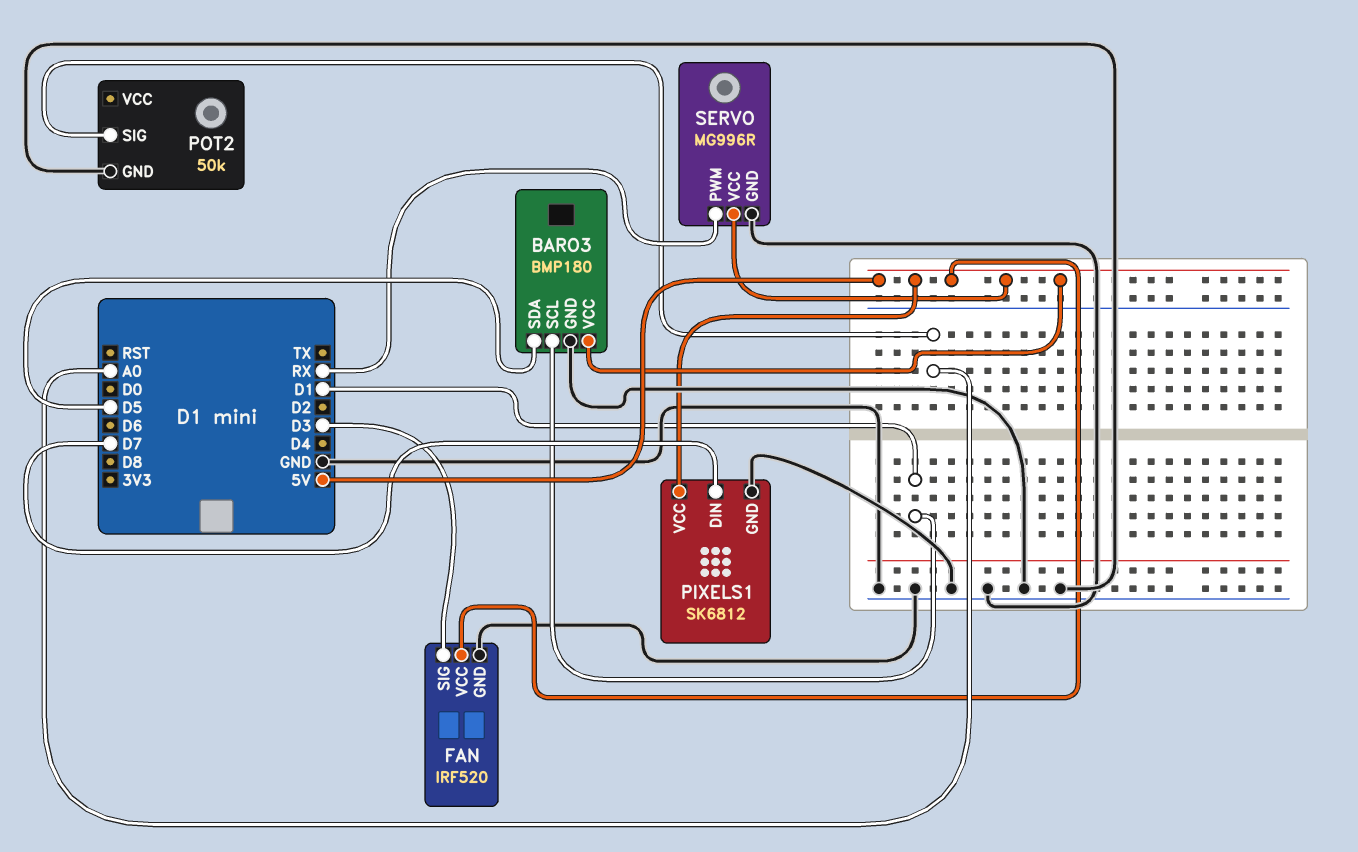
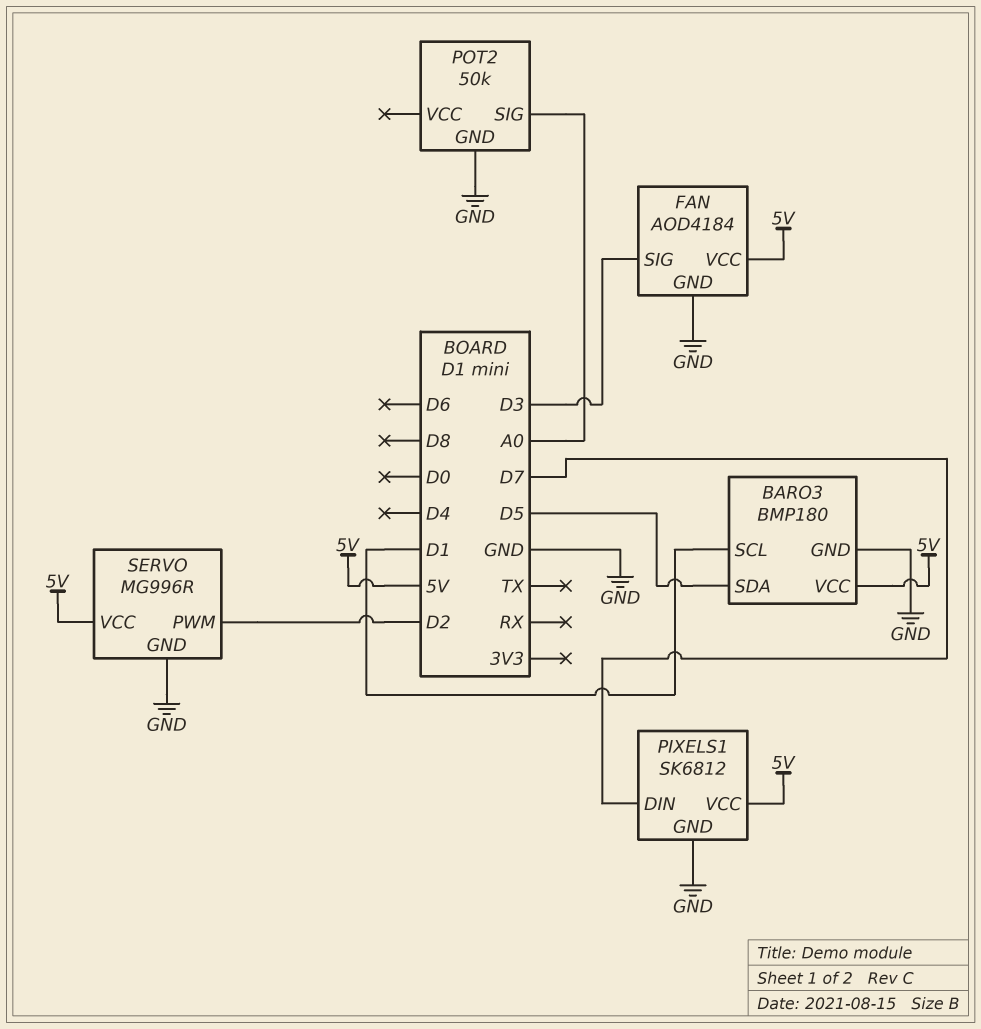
FAN: IRF520 -> AOD4184
SERVO pin PWM: RX -> D2

